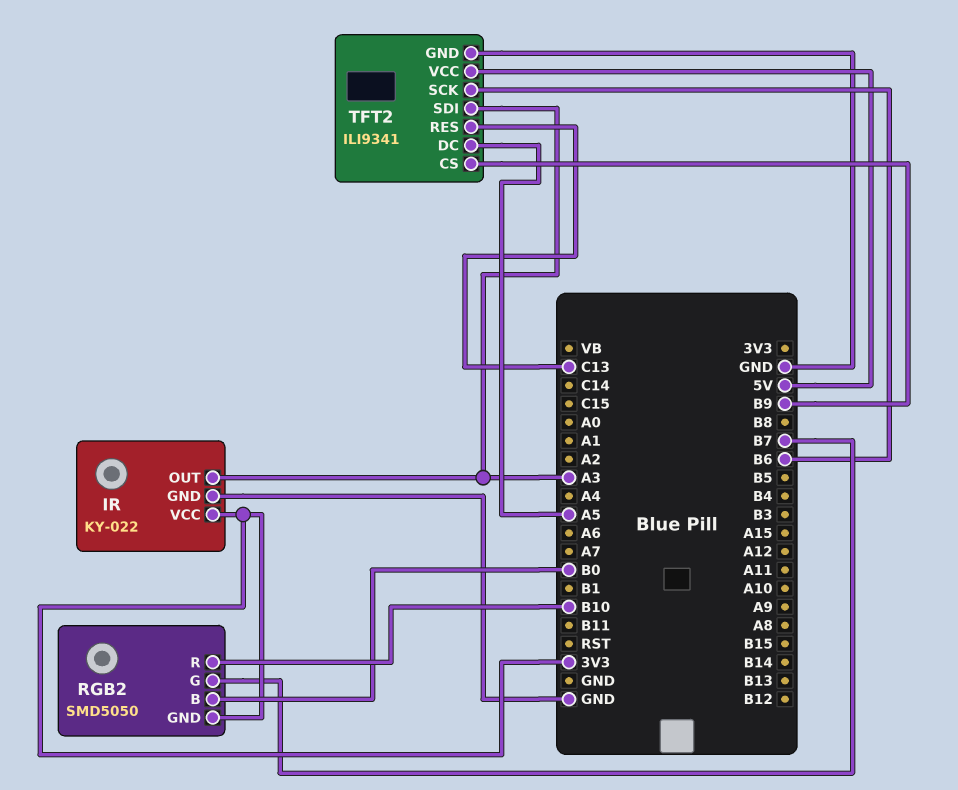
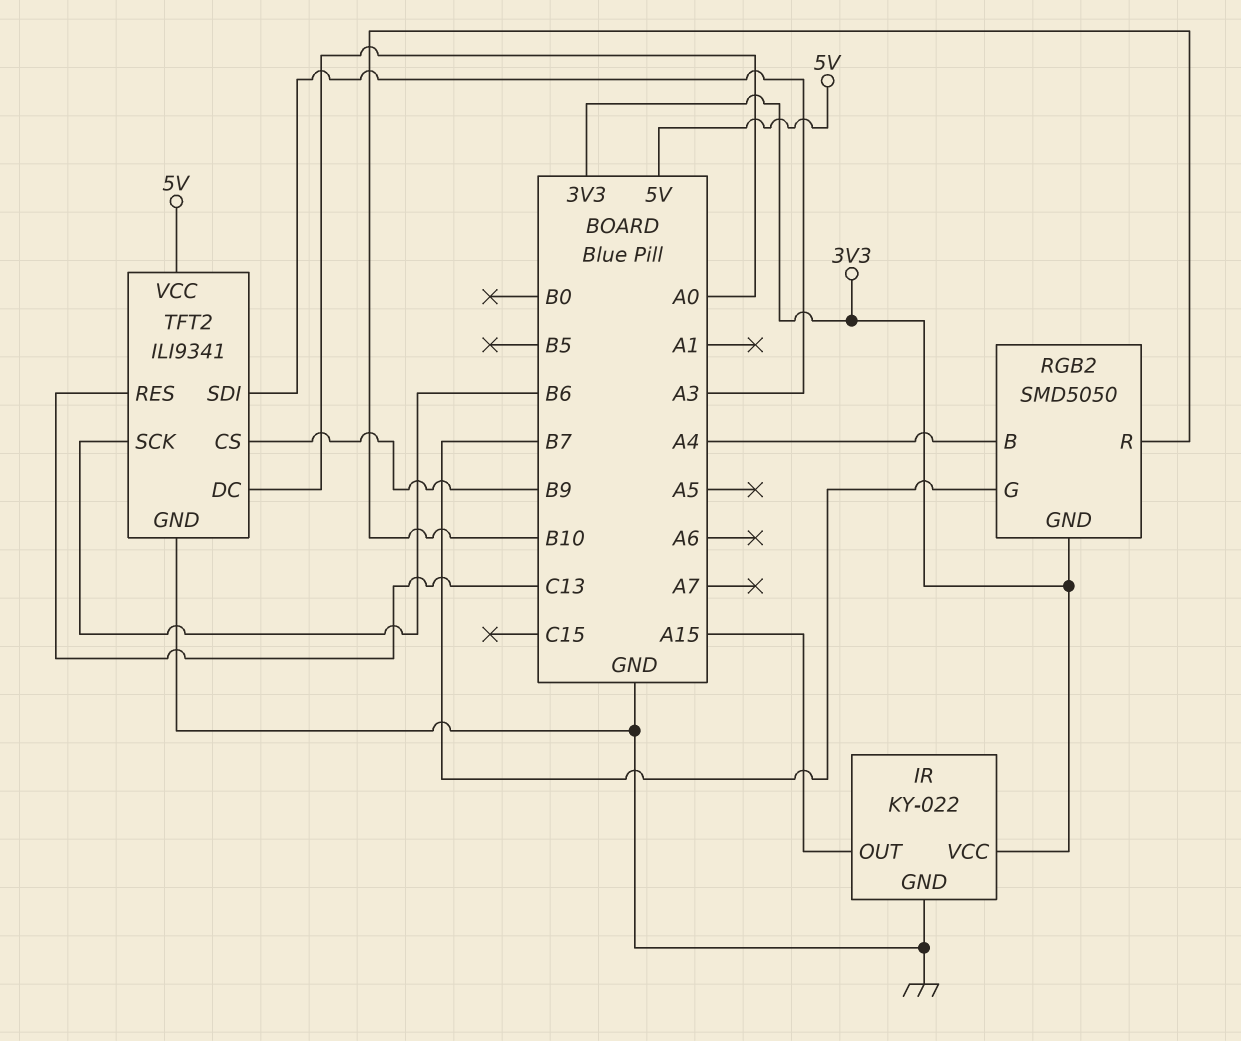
IR pin OUT: A3 -> A15
RGB2 pin B: B0 -> A4
TFT2 pin DC: A5 -> A0

